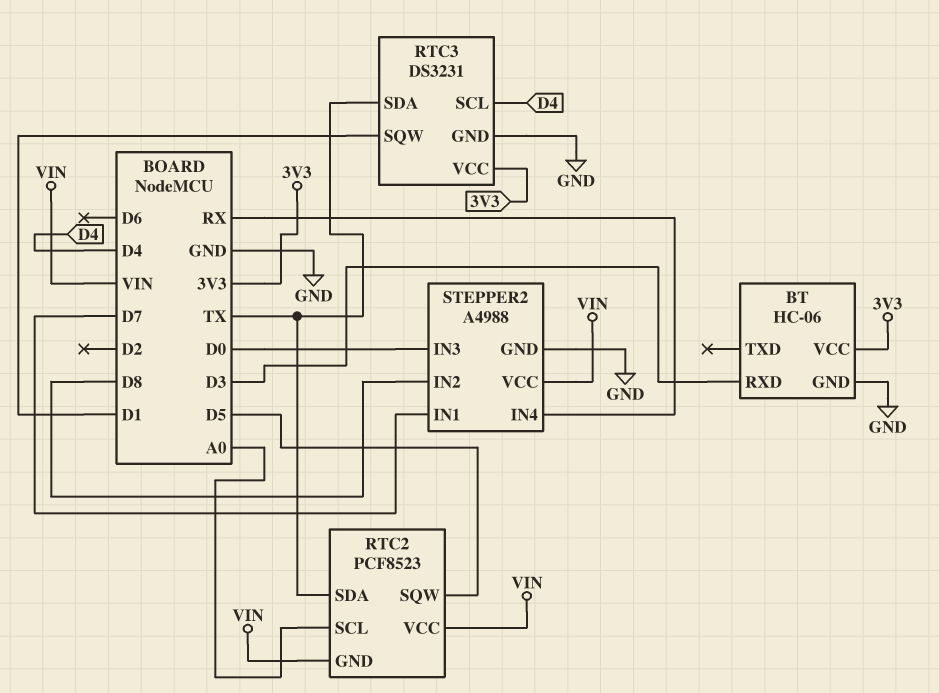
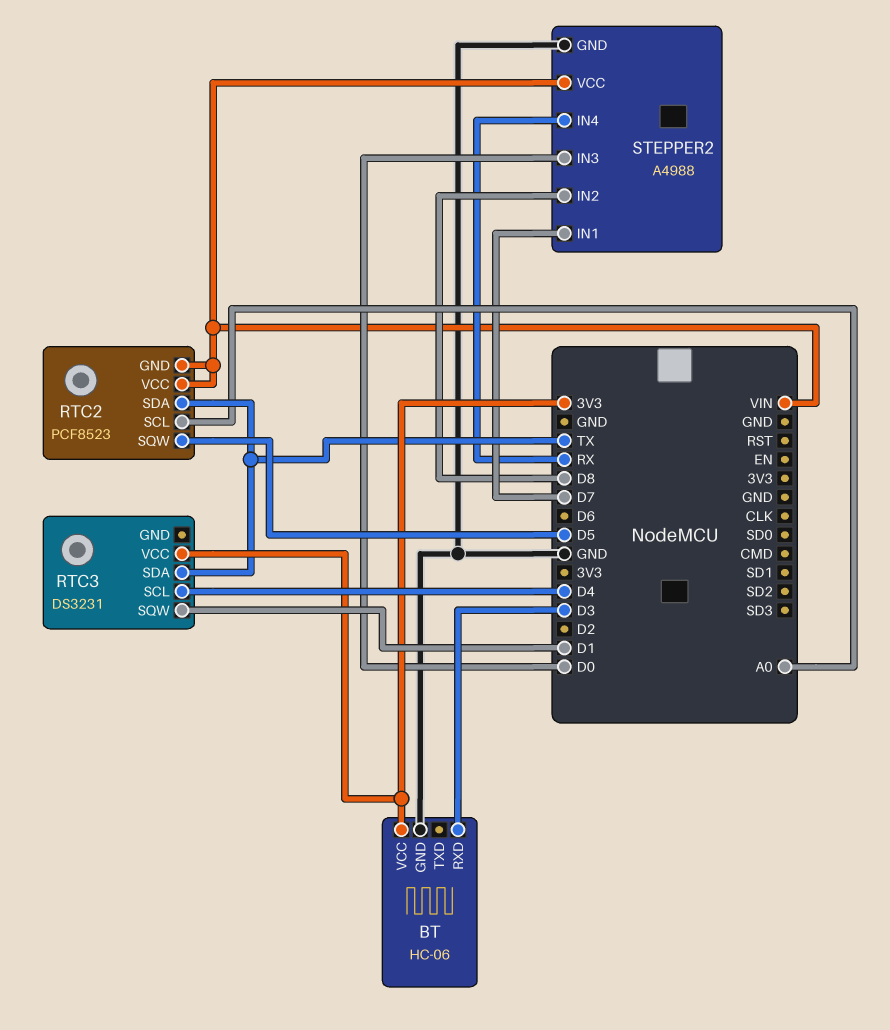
RTC3 pin GND: GND -> none

